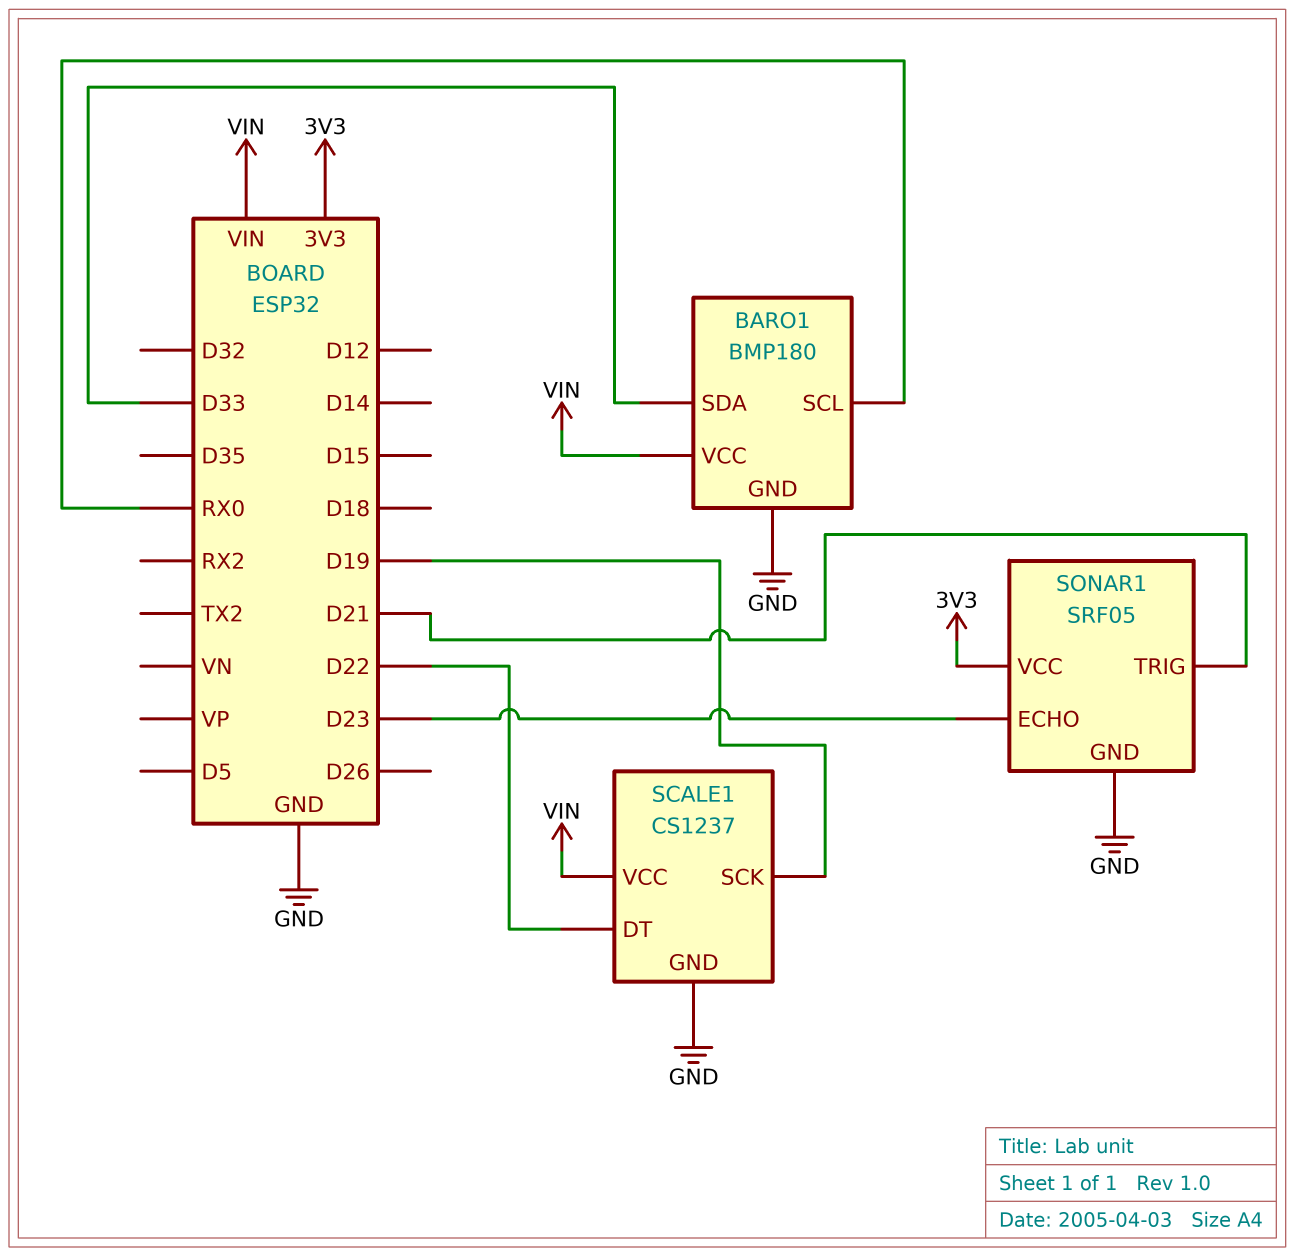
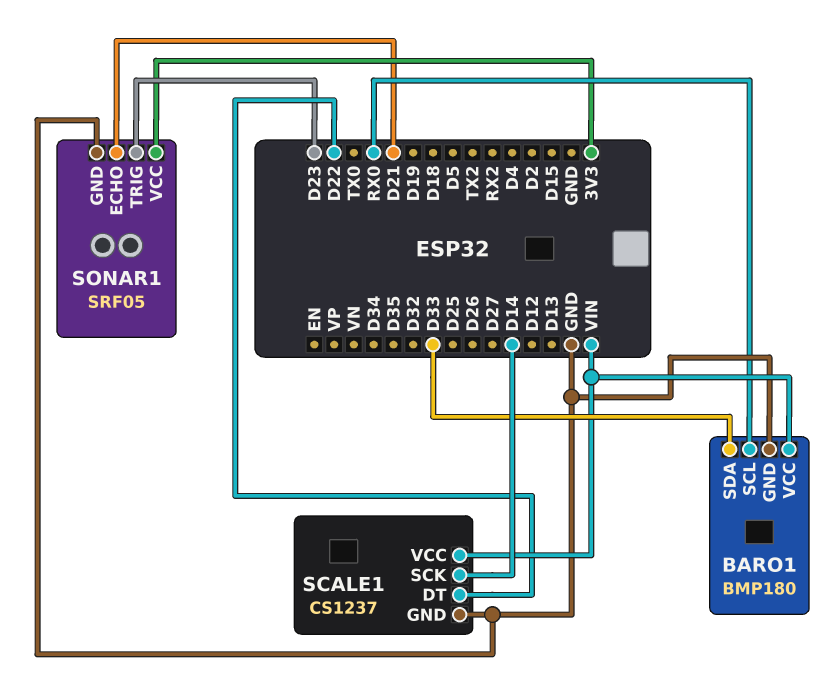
SCALE1 pin SCK: D19 -> D14
SONAR1 pin ECHO: D23 -> D21
SONAR1 pin TRIG: D21 -> D23

